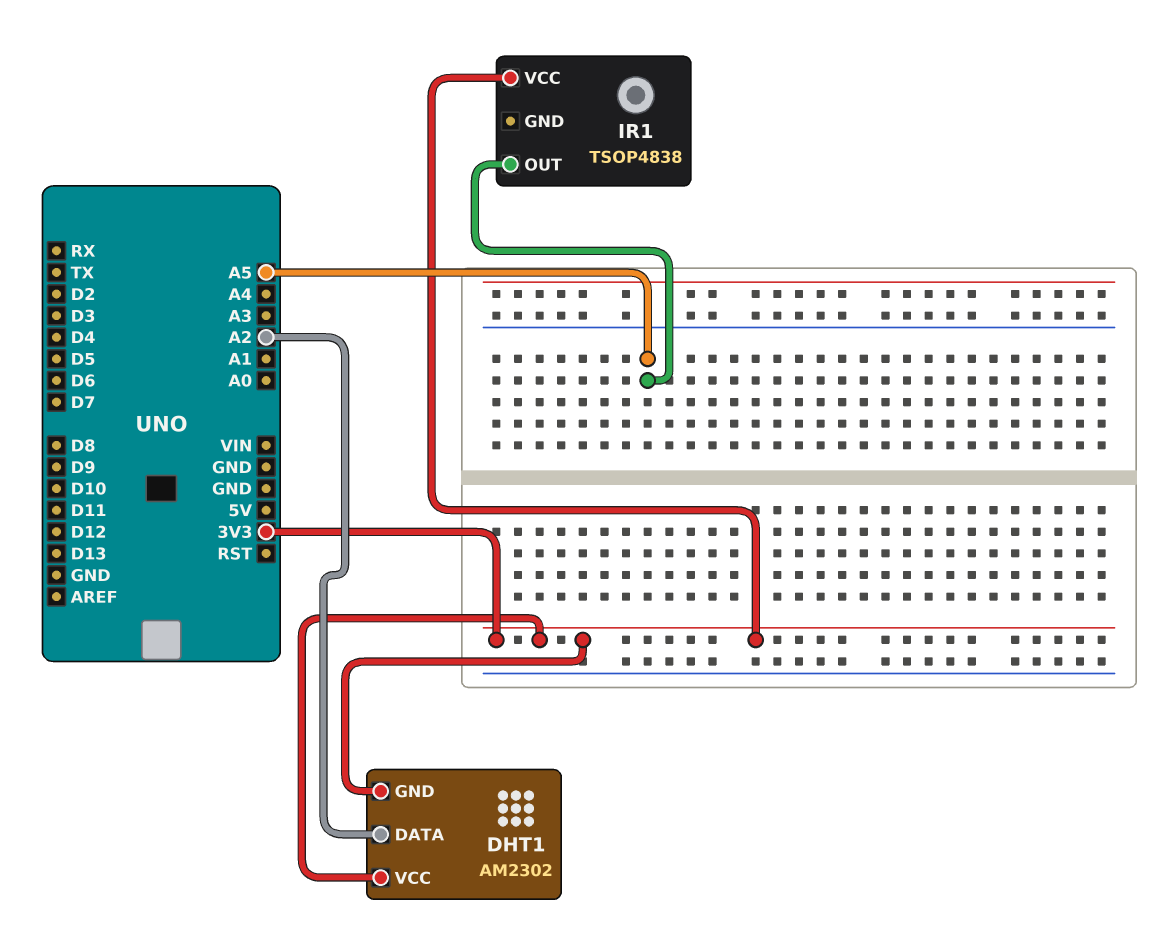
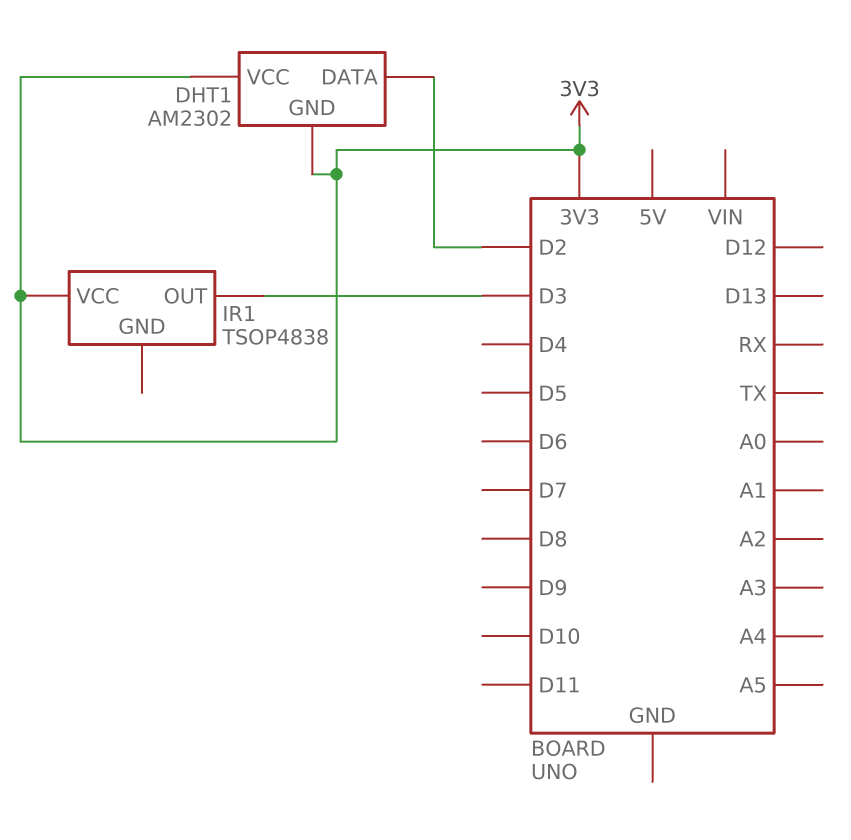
DHT1 pin DATA: A2 -> D2
IR1 pin OUT: A5 -> D3

